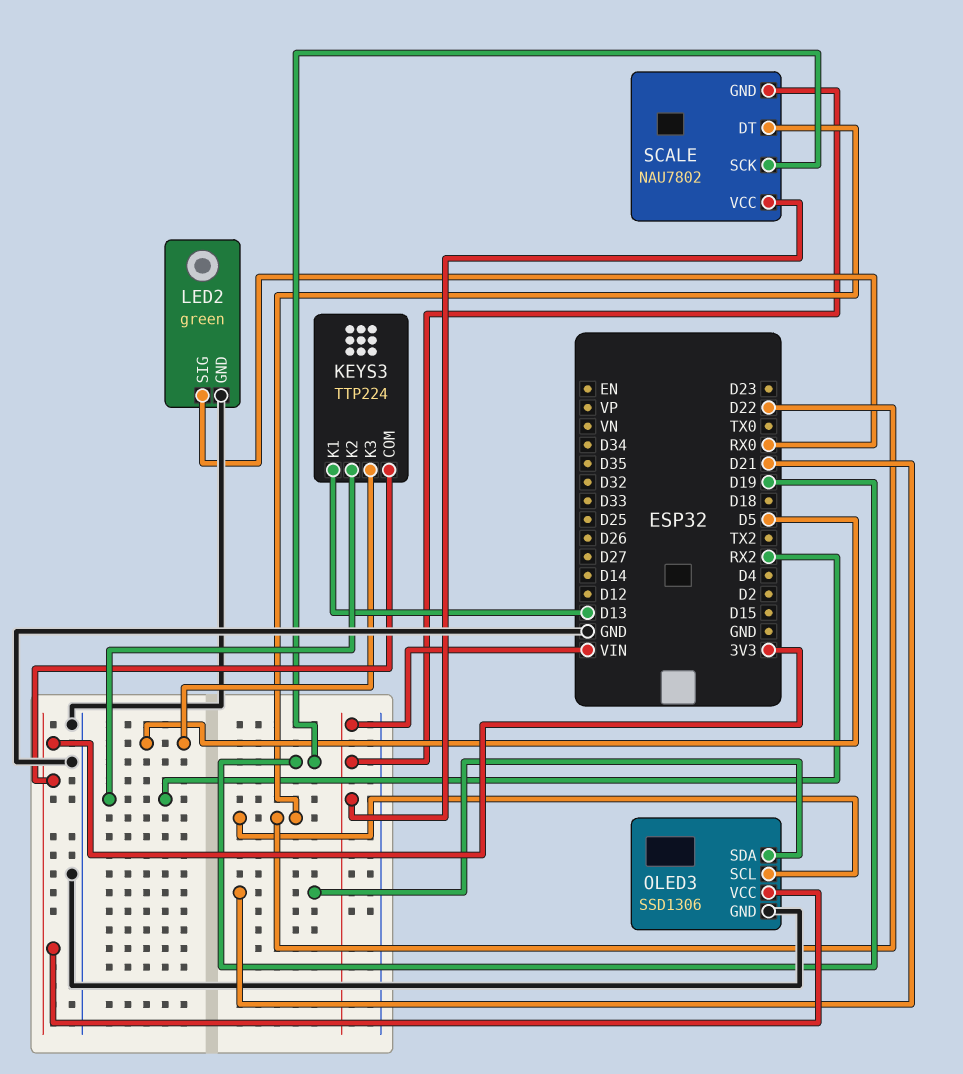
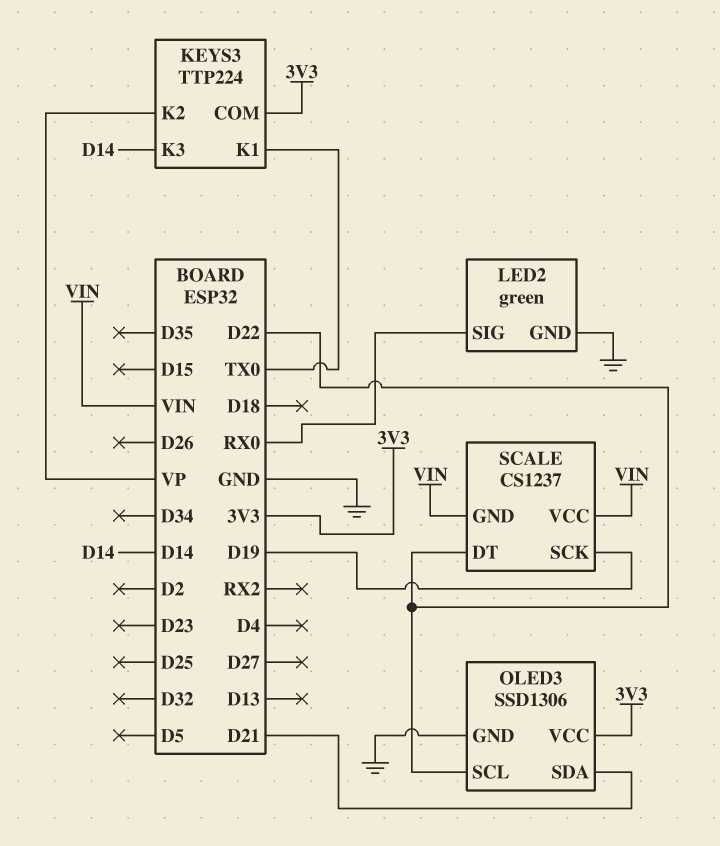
KEYS3 pin K1: D13 -> TX0
KEYS3 pin K2: RX2 -> VP
KEYS3 pin K3: D5 -> D14
SCALE: NAU7802 -> CS1237

